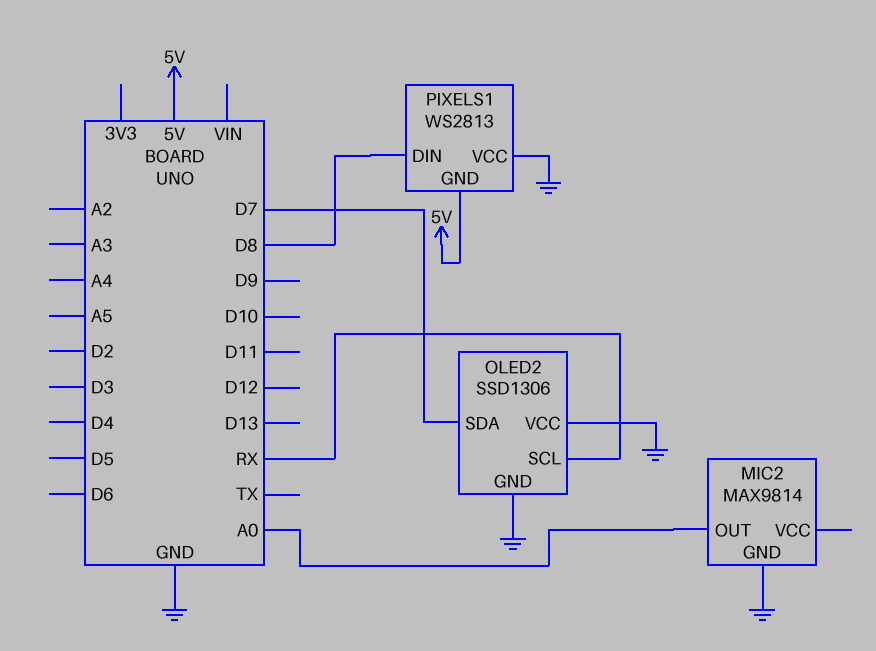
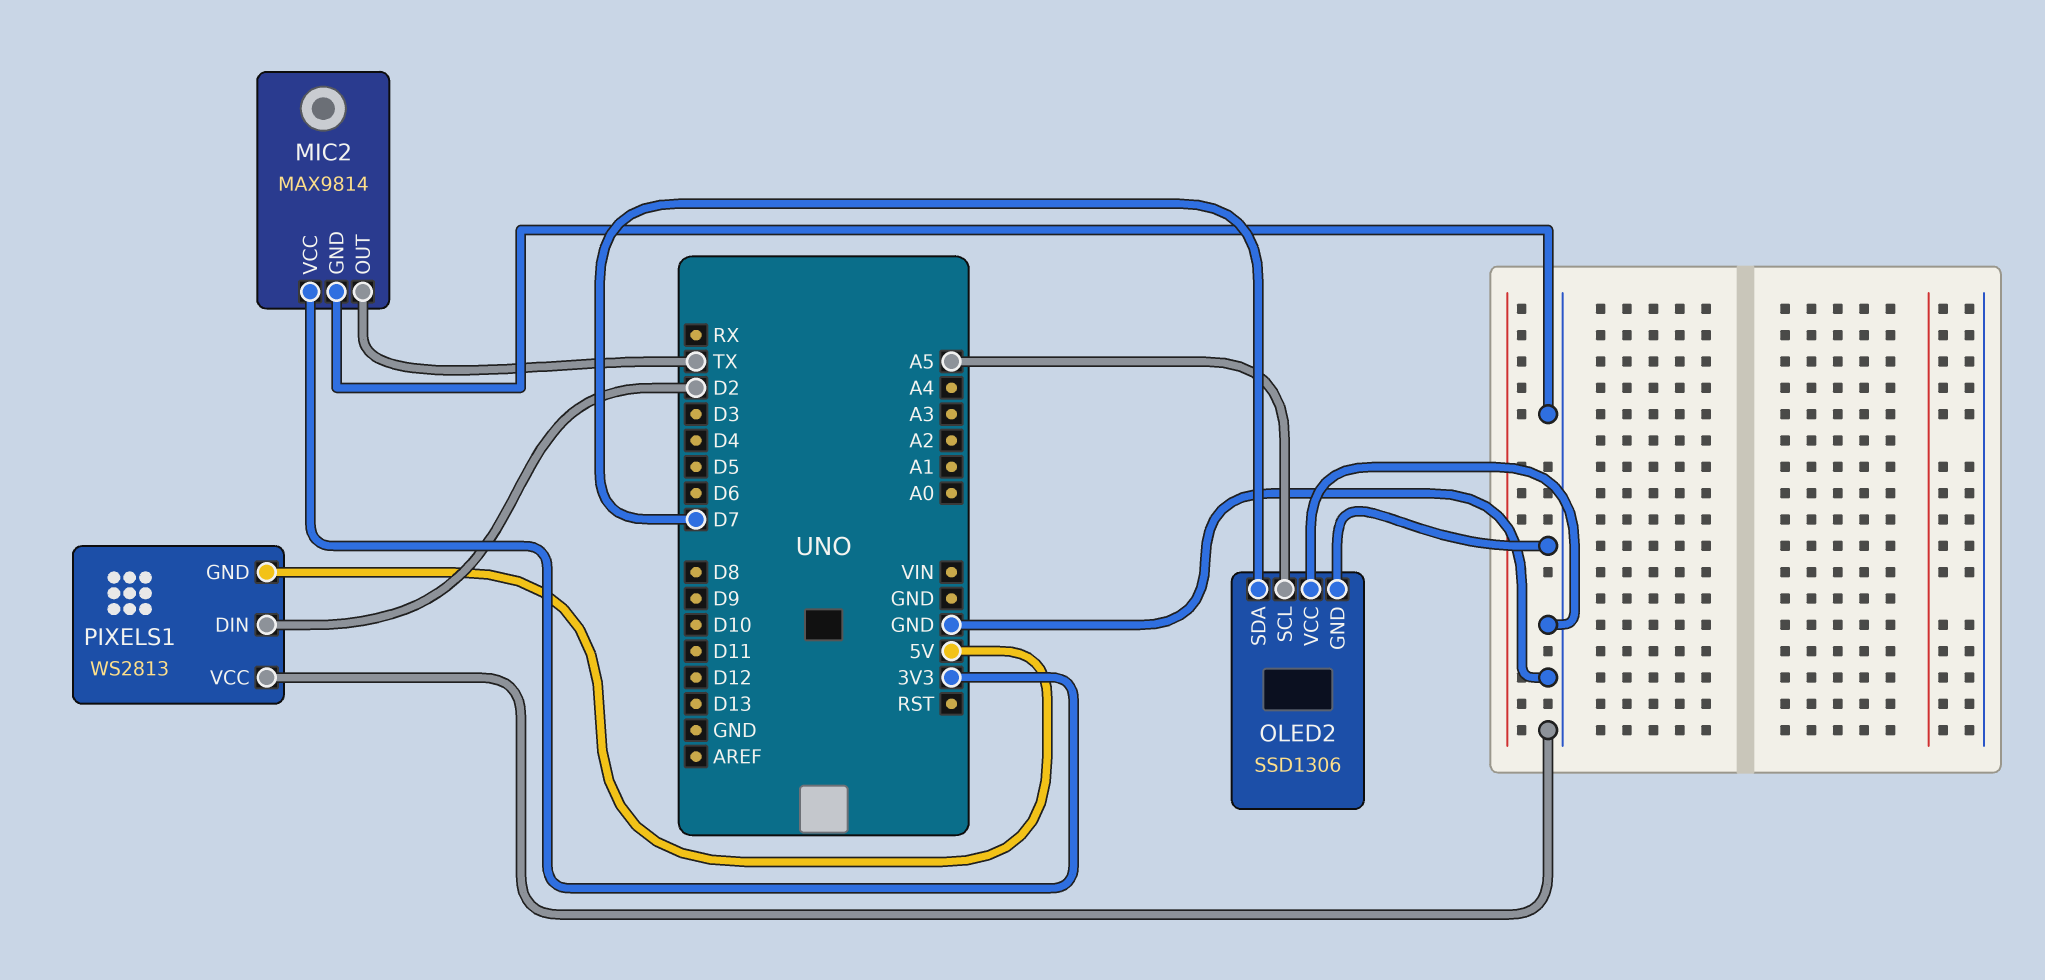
MIC2 pin OUT: A0 -> TX
MIC2 pin VCC: none -> 3V3
OLED2 pin SCL: RX -> A5
PIXELS1 pin DIN: D8 -> D2

